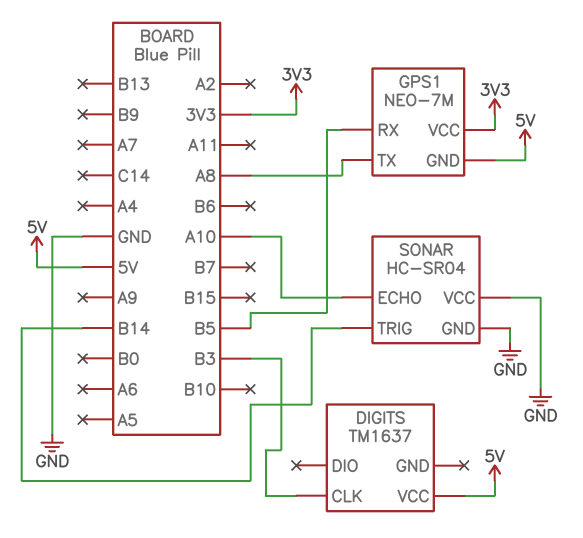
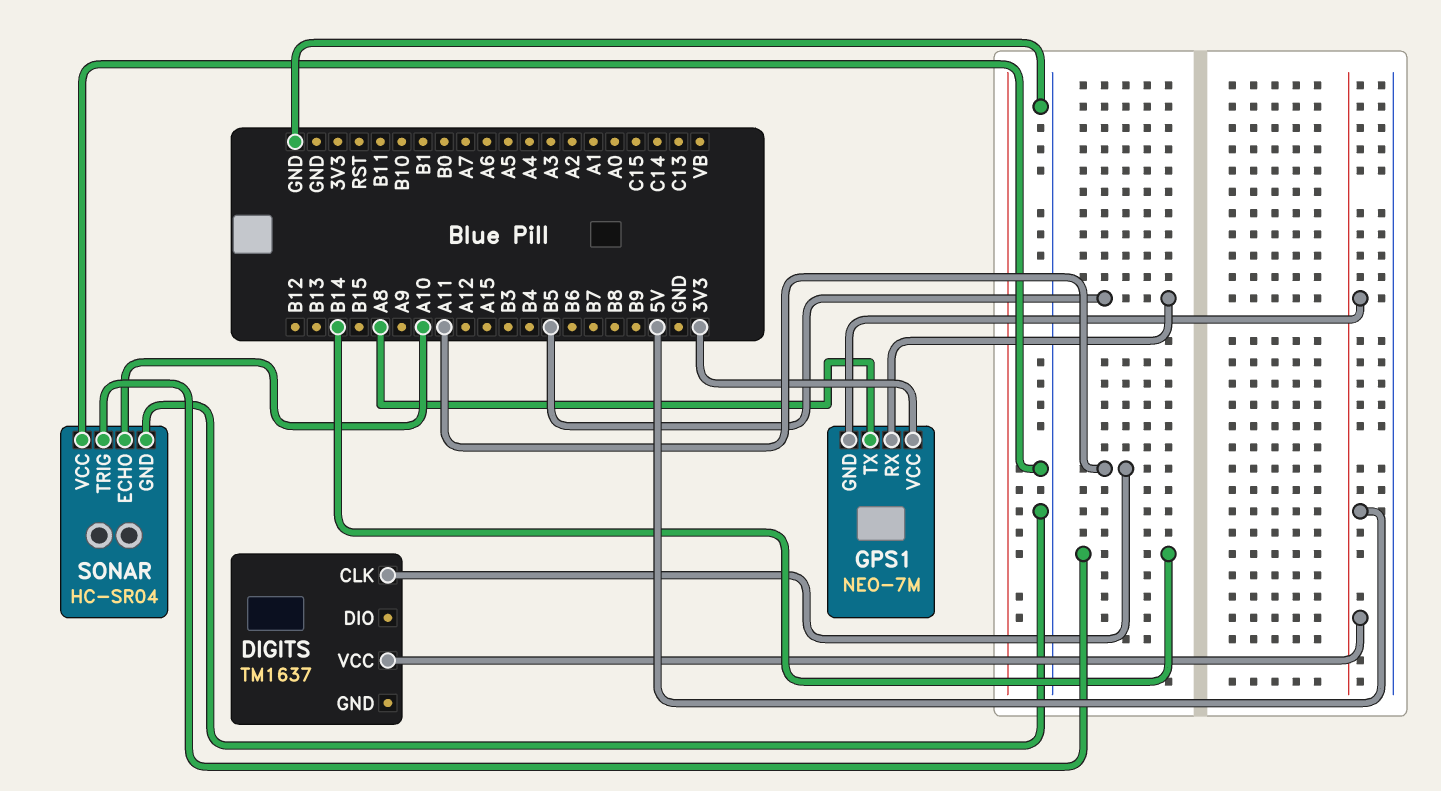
DIGITS pin CLK: B3 -> A11

